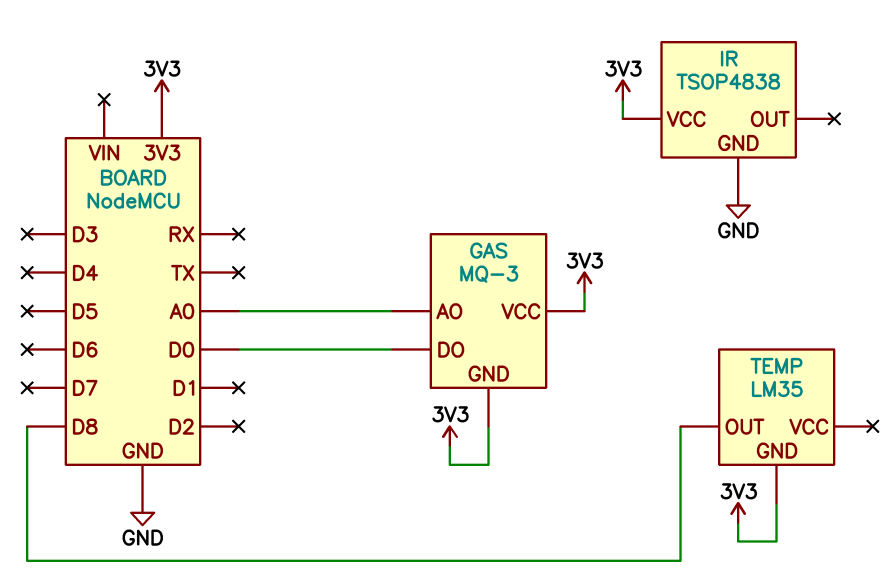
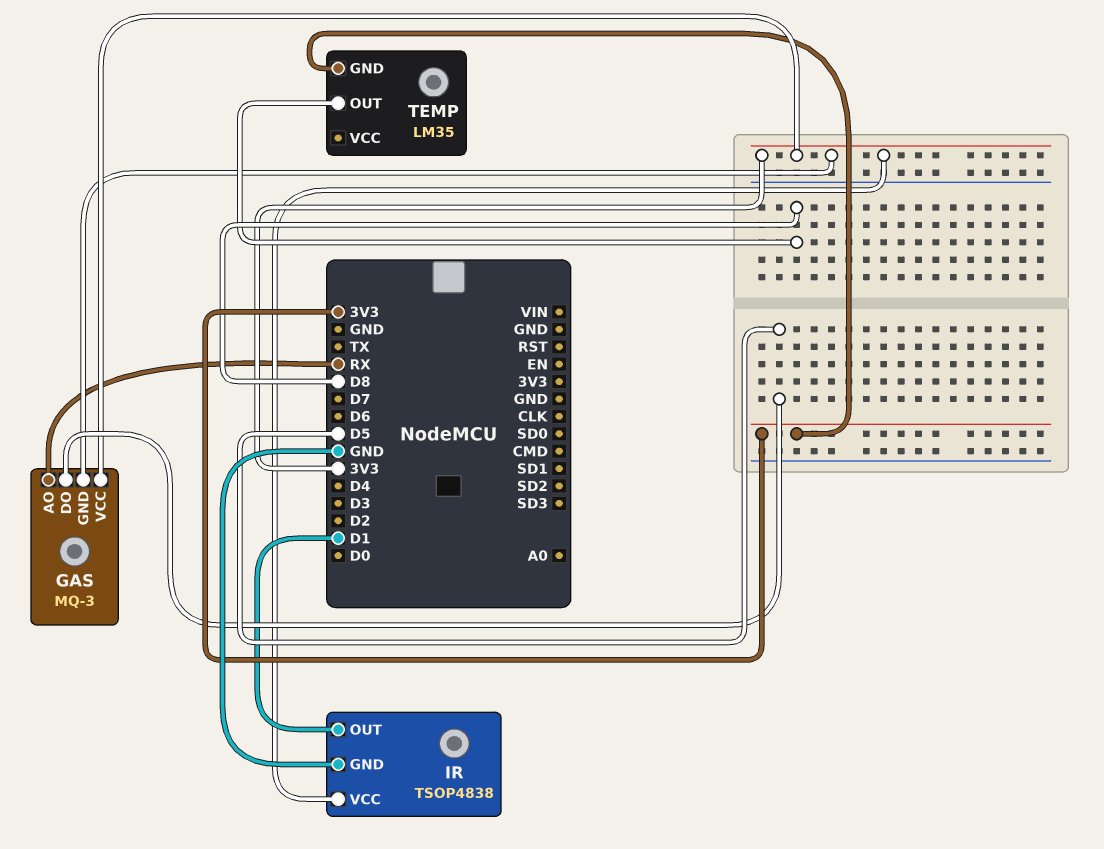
GAS pin AO: A0 -> RX
GAS pin DO: D0 -> D5
IR pin OUT: none -> D1

